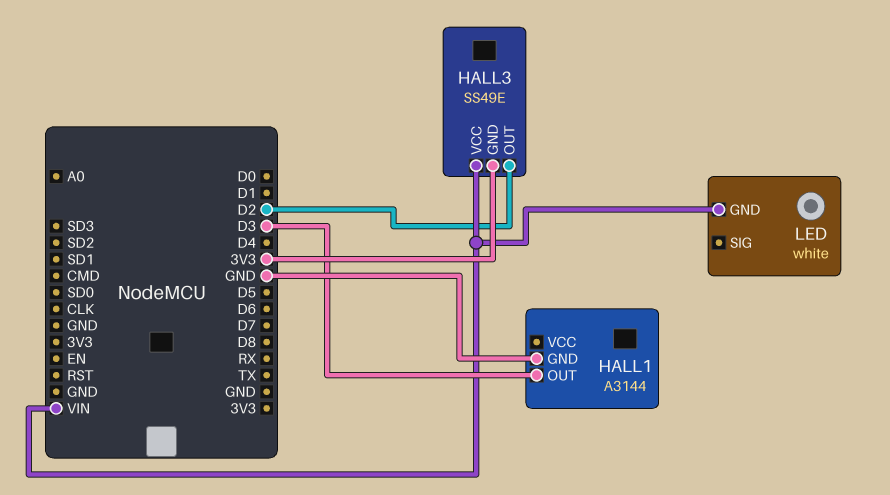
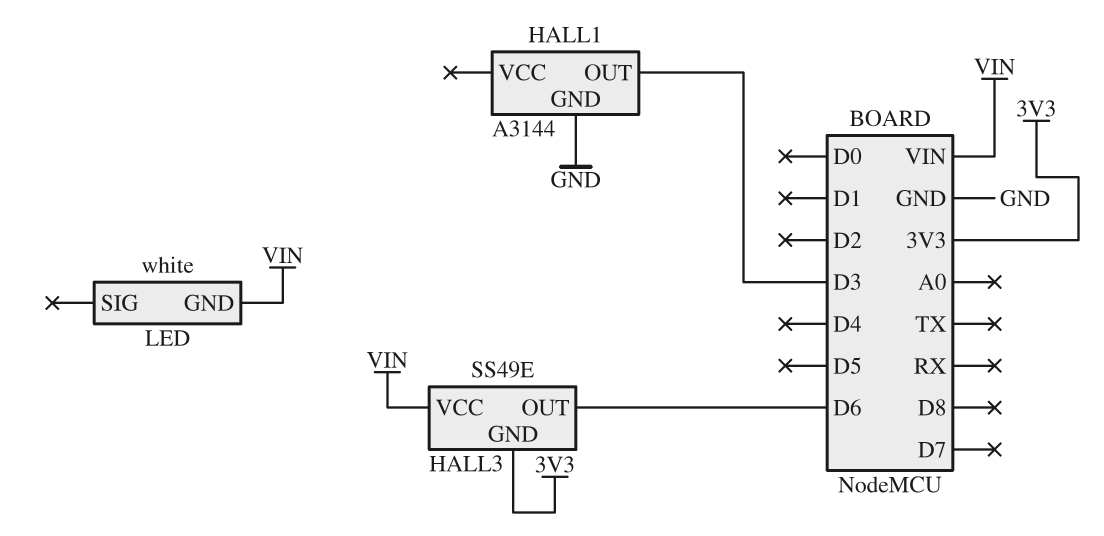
HALL3 pin OUT: D2 -> D6

